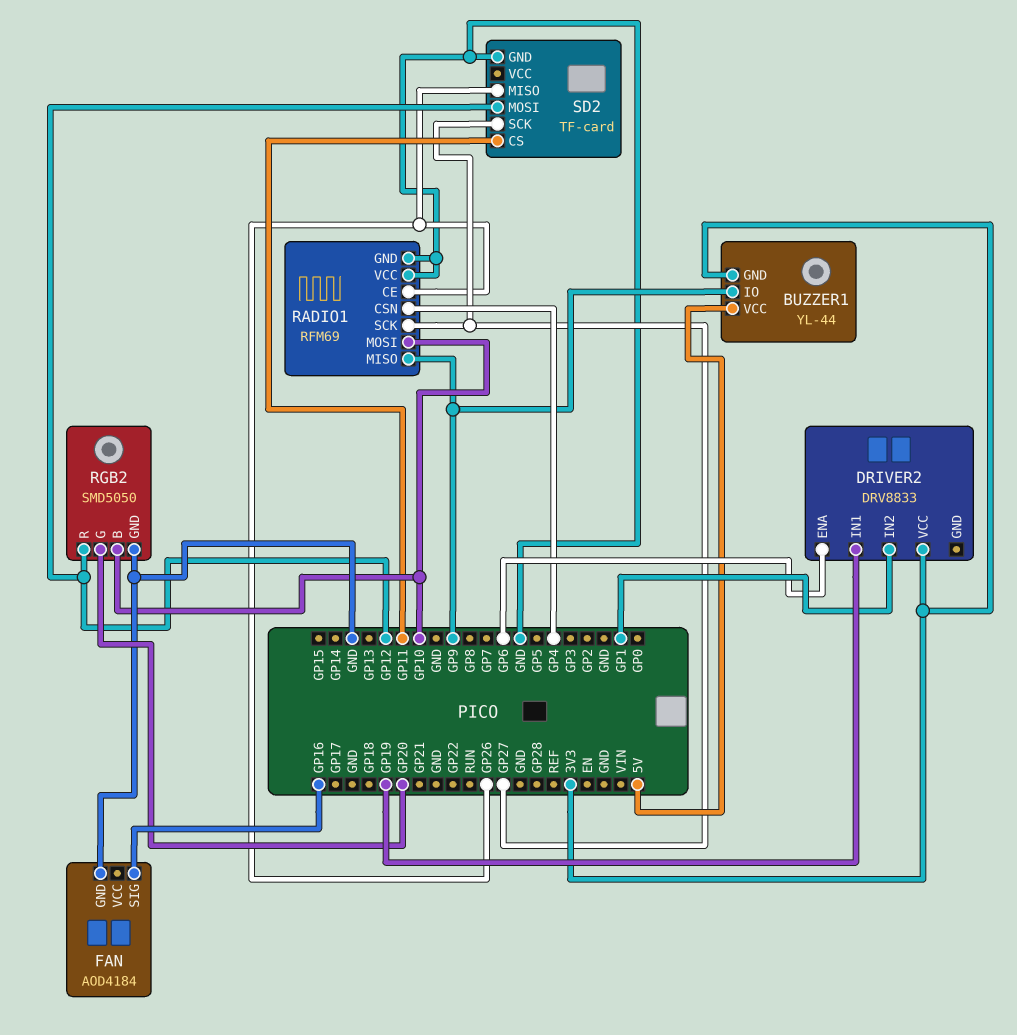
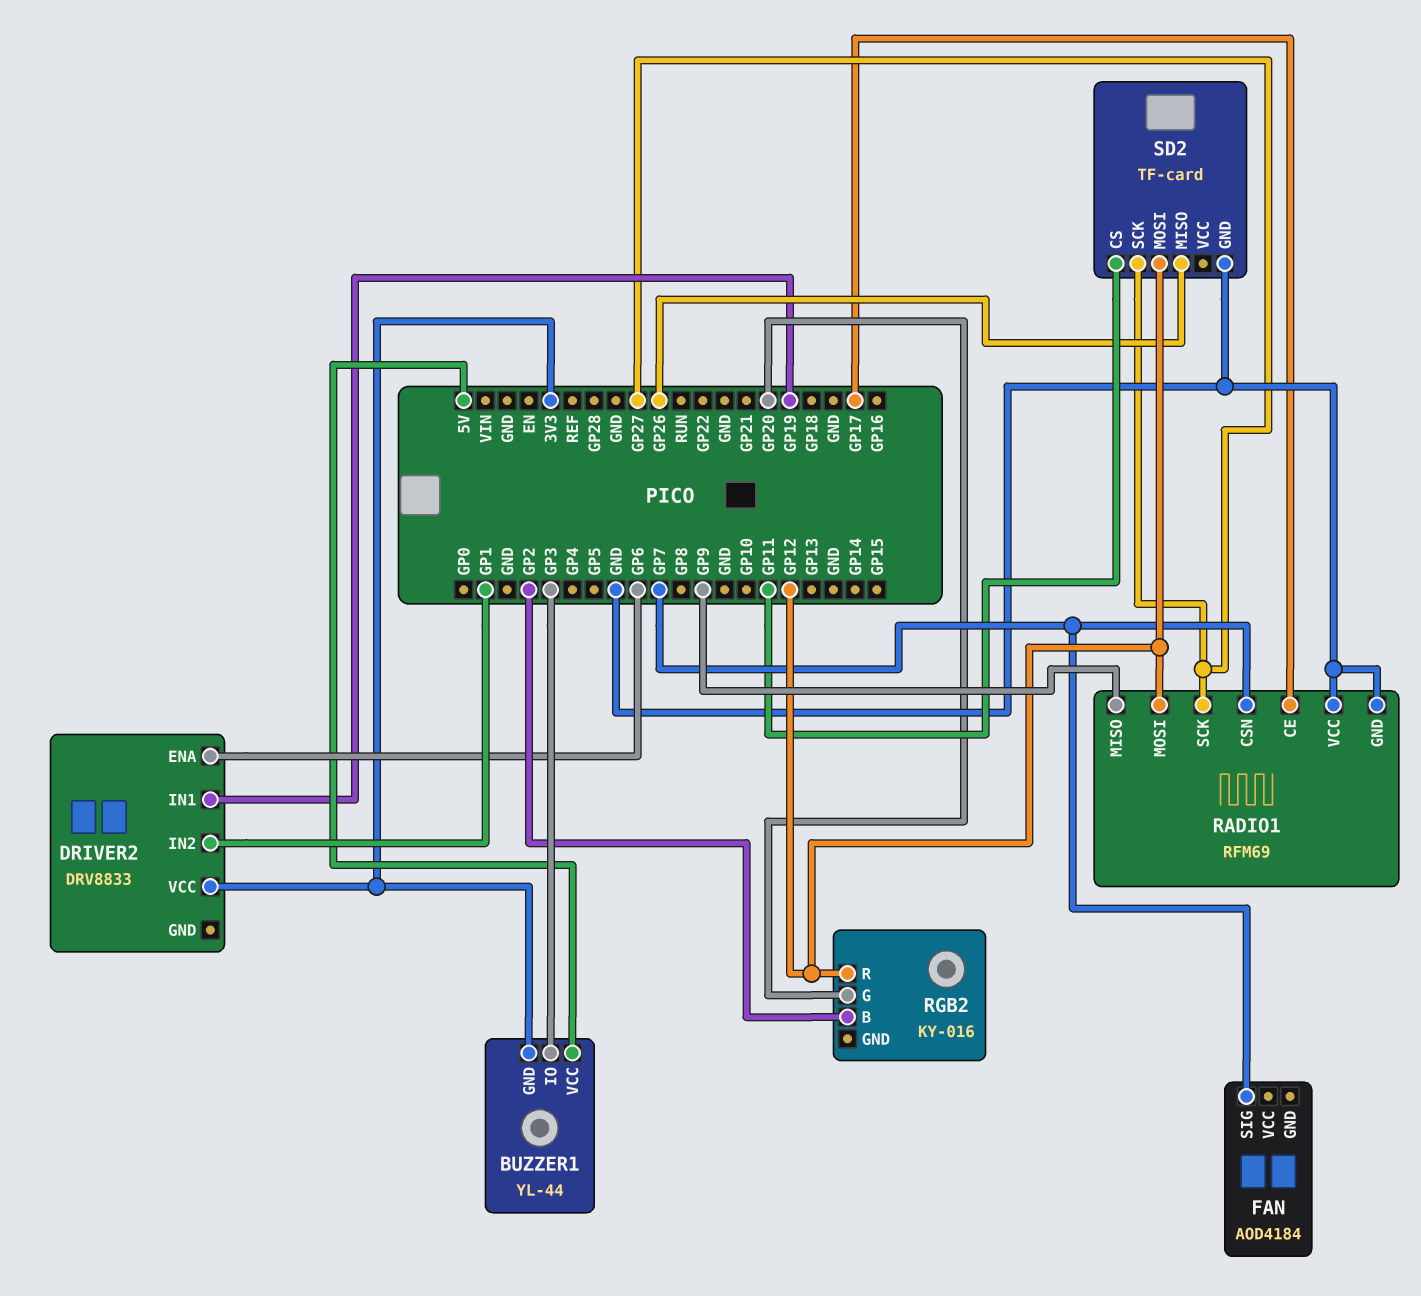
BUZZER1 pin IO: GP9 -> GP3
FAN pin GND: GND -> none
FAN pin SIG: GP16 -> GP7
RADIO1 pin CE: GP26 -> GP17
RADIO1 pin CSN: GP4 -> GP7
RADIO1 pin MOSI: GP10 -> GP12
RGB2: SMD5050 -> KY-016
RGB2 pin B: GP10 -> GP2
RGB2 pin GND: GND -> none

